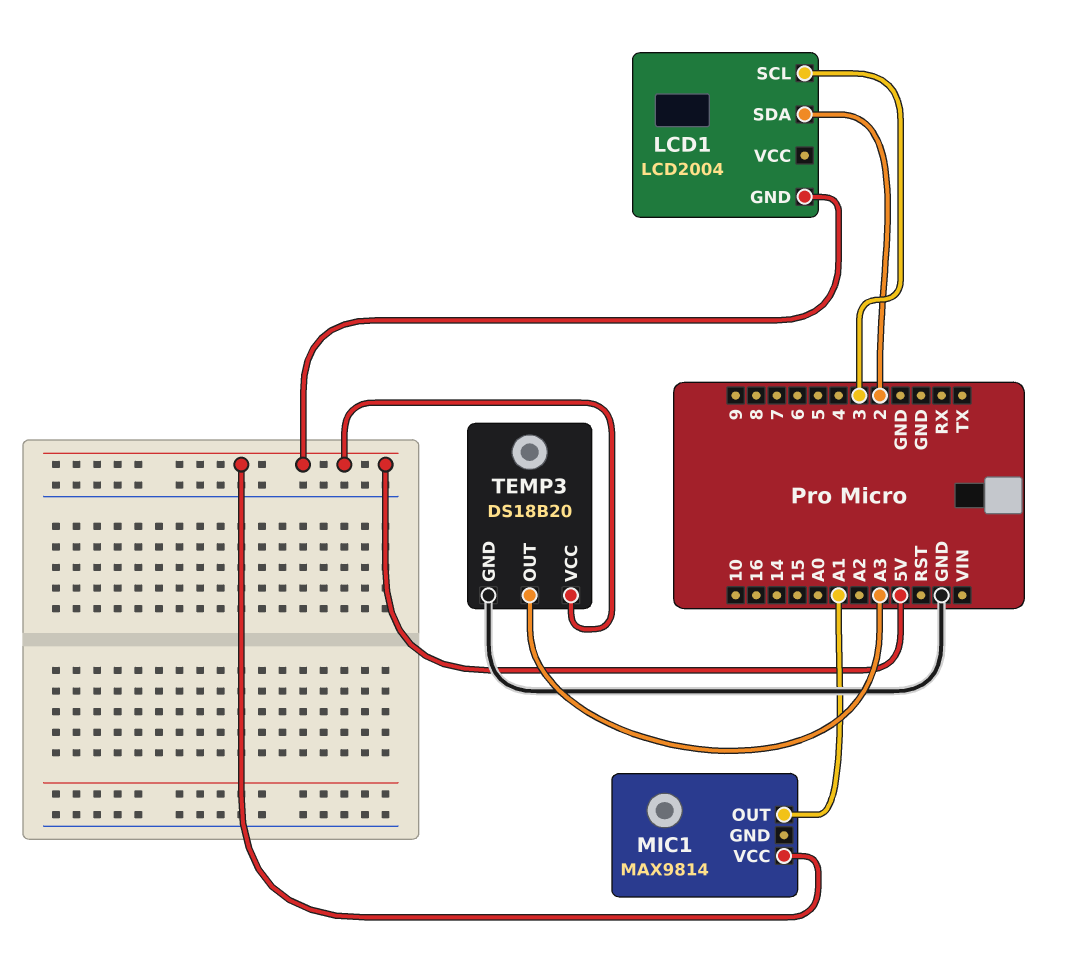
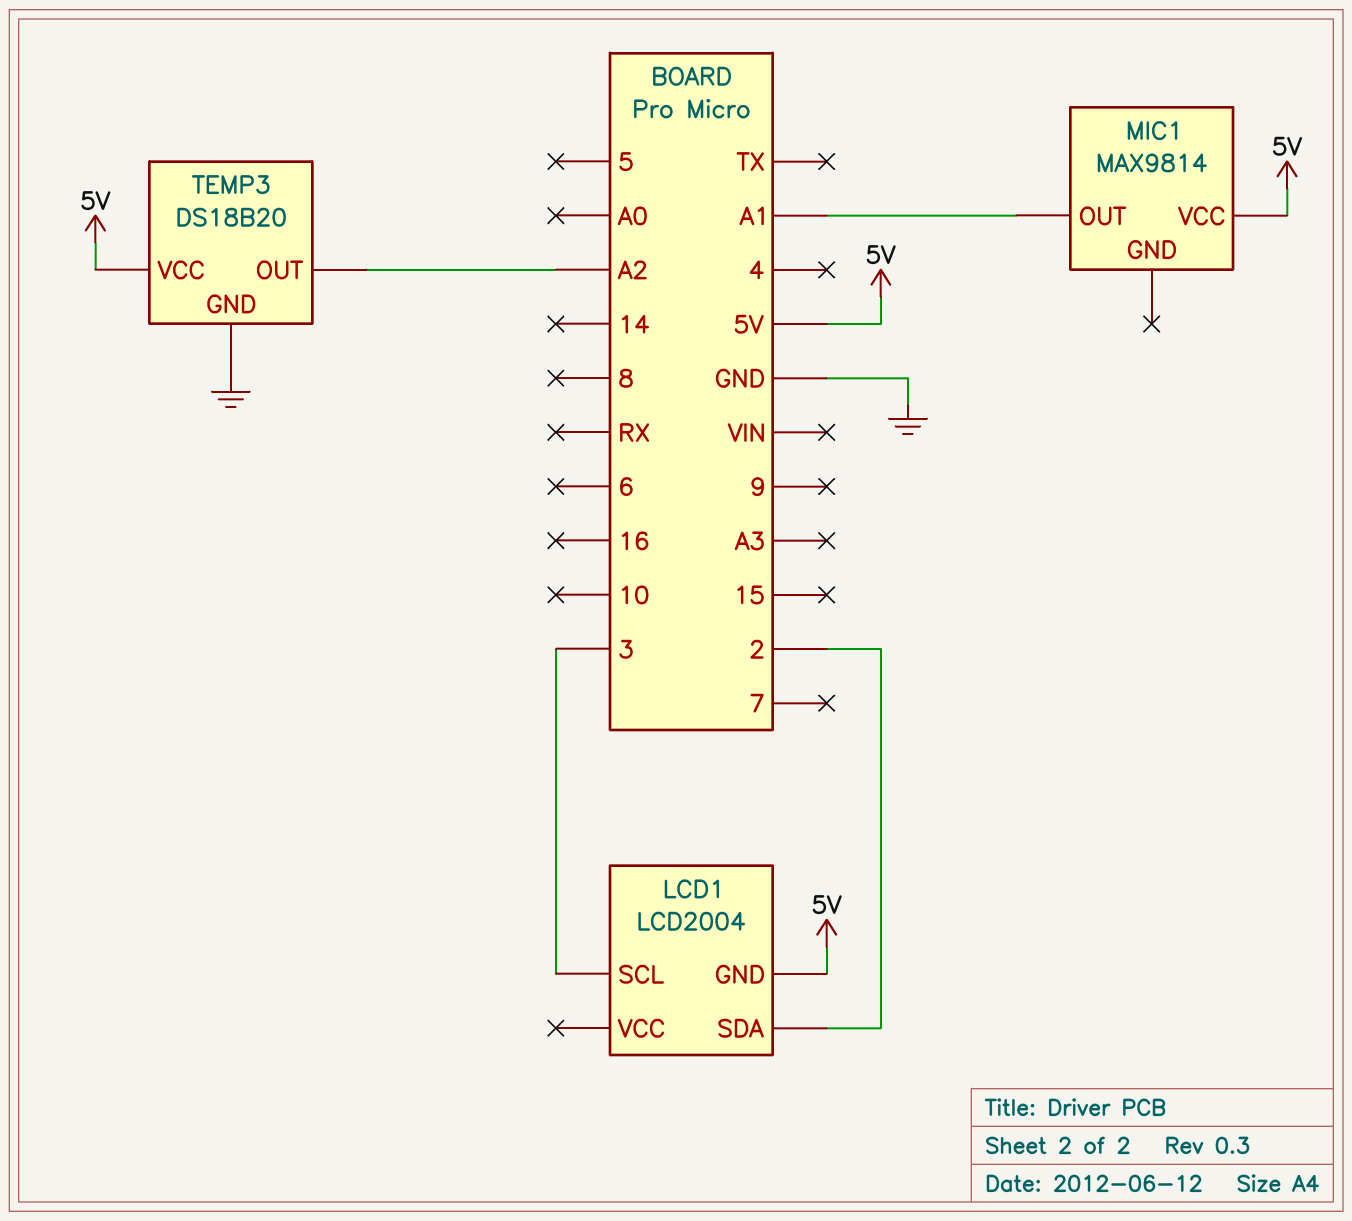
TEMP3 pin OUT: A3 -> A2

